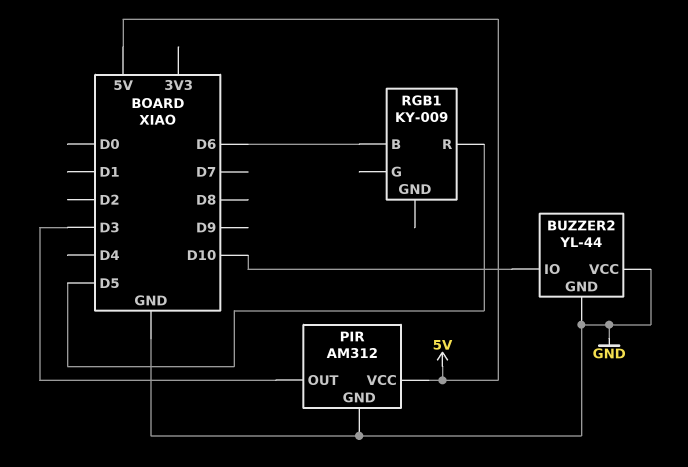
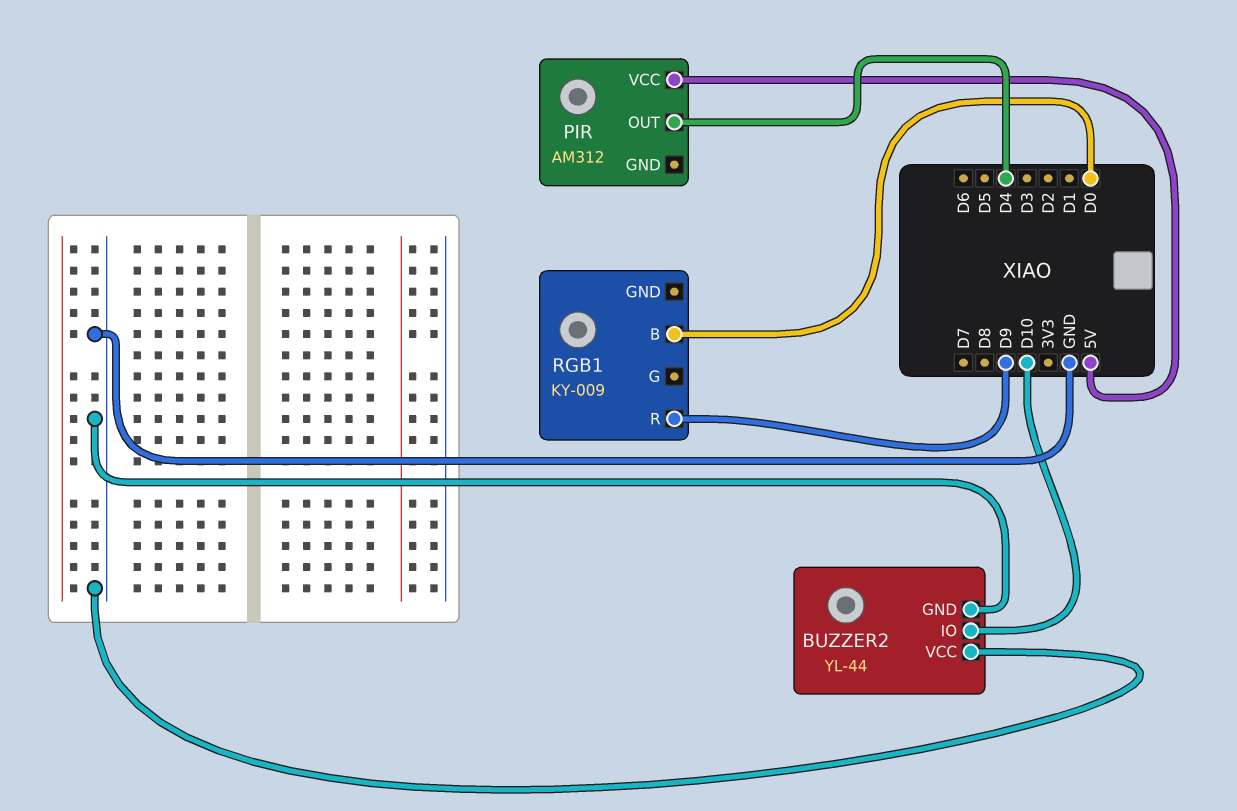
PIR pin GND: GND -> none
PIR pin OUT: D3 -> D4
RGB1 pin B: D6 -> D0
RGB1 pin R: D5 -> D9

